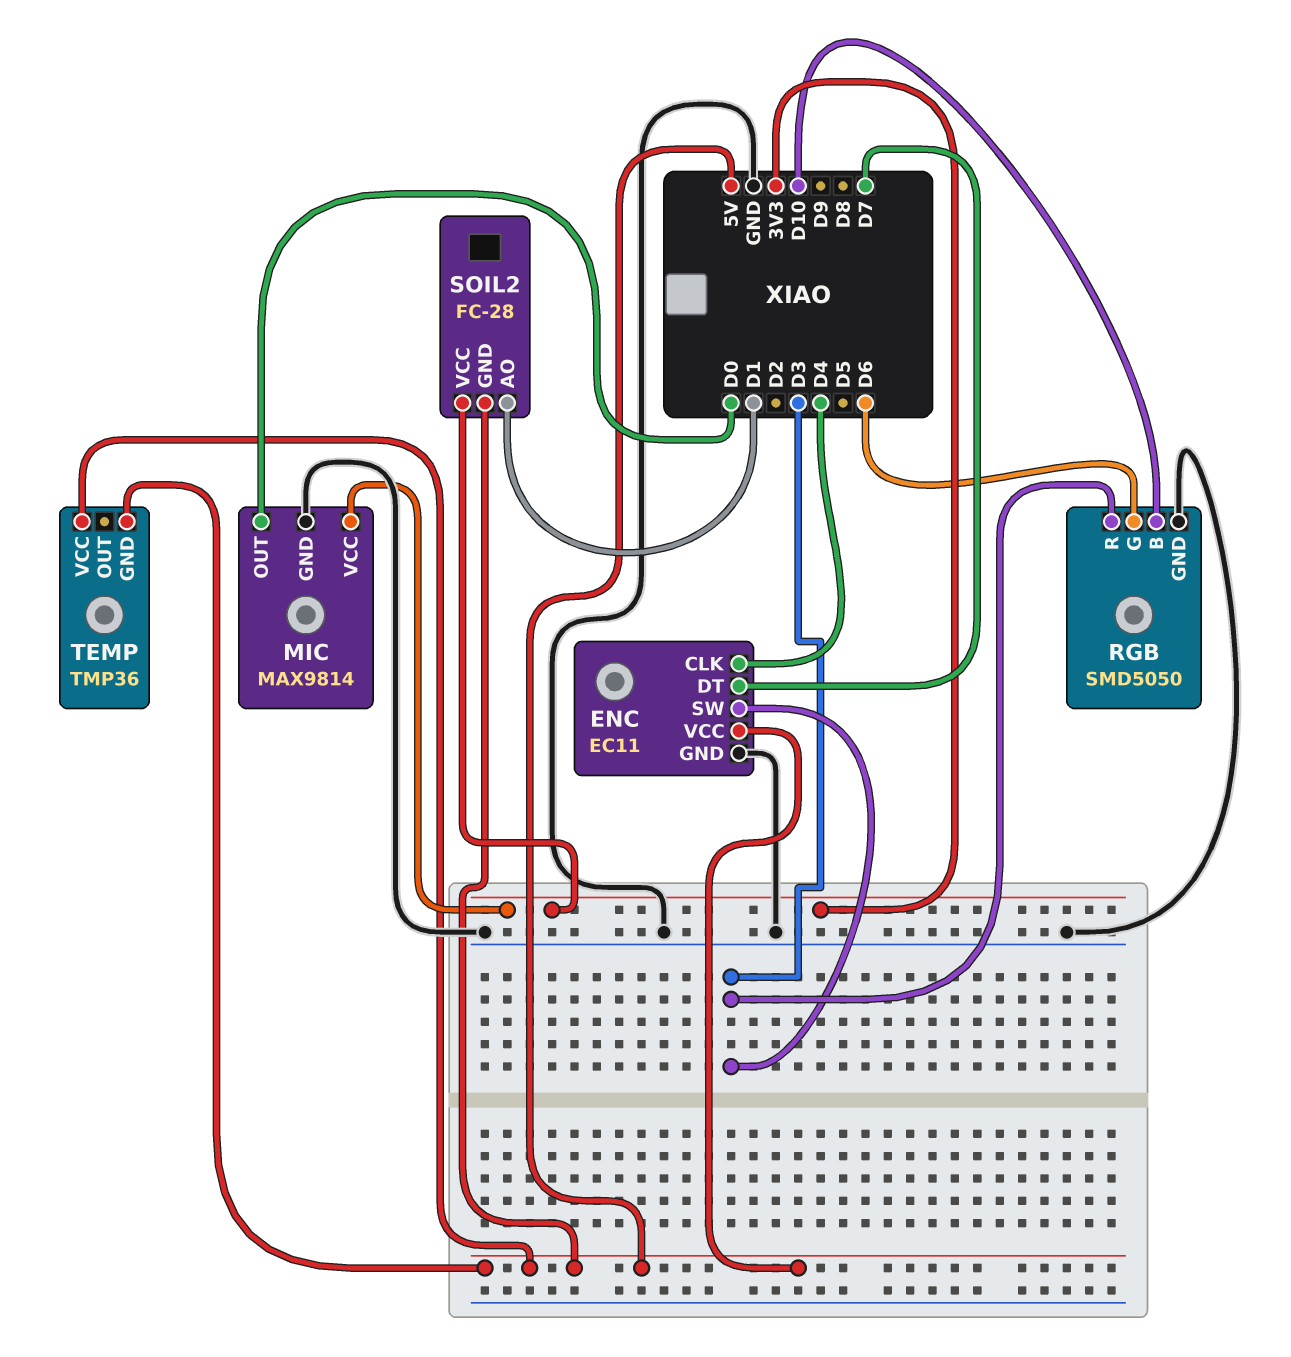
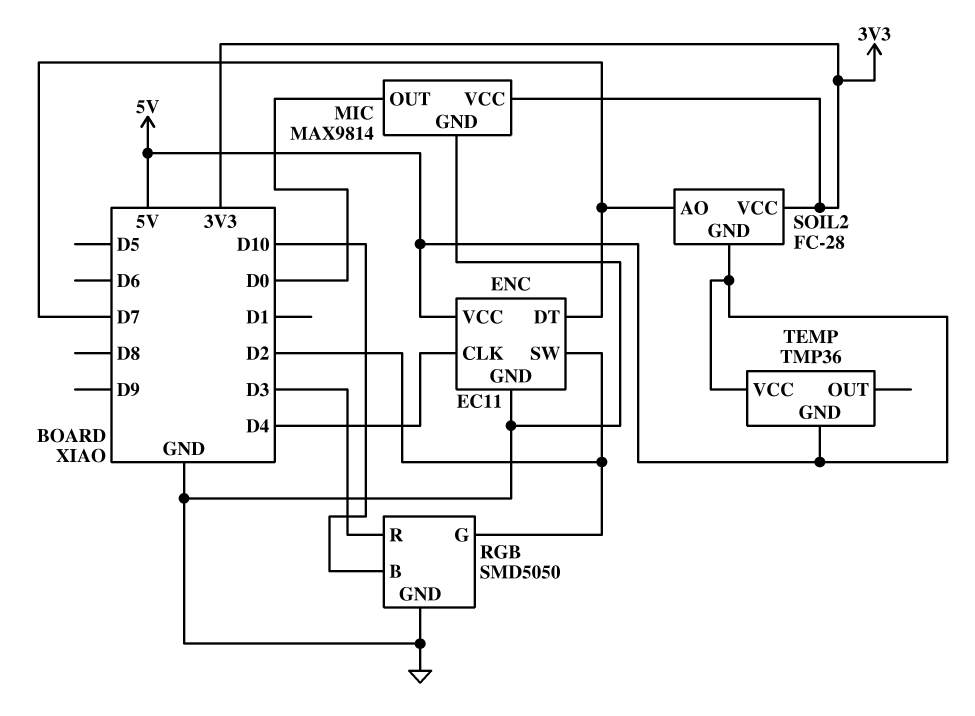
ENC pin SW: D3 -> D2
RGB pin G: D6 -> D2
SOIL2 pin AO: D1 -> D7

